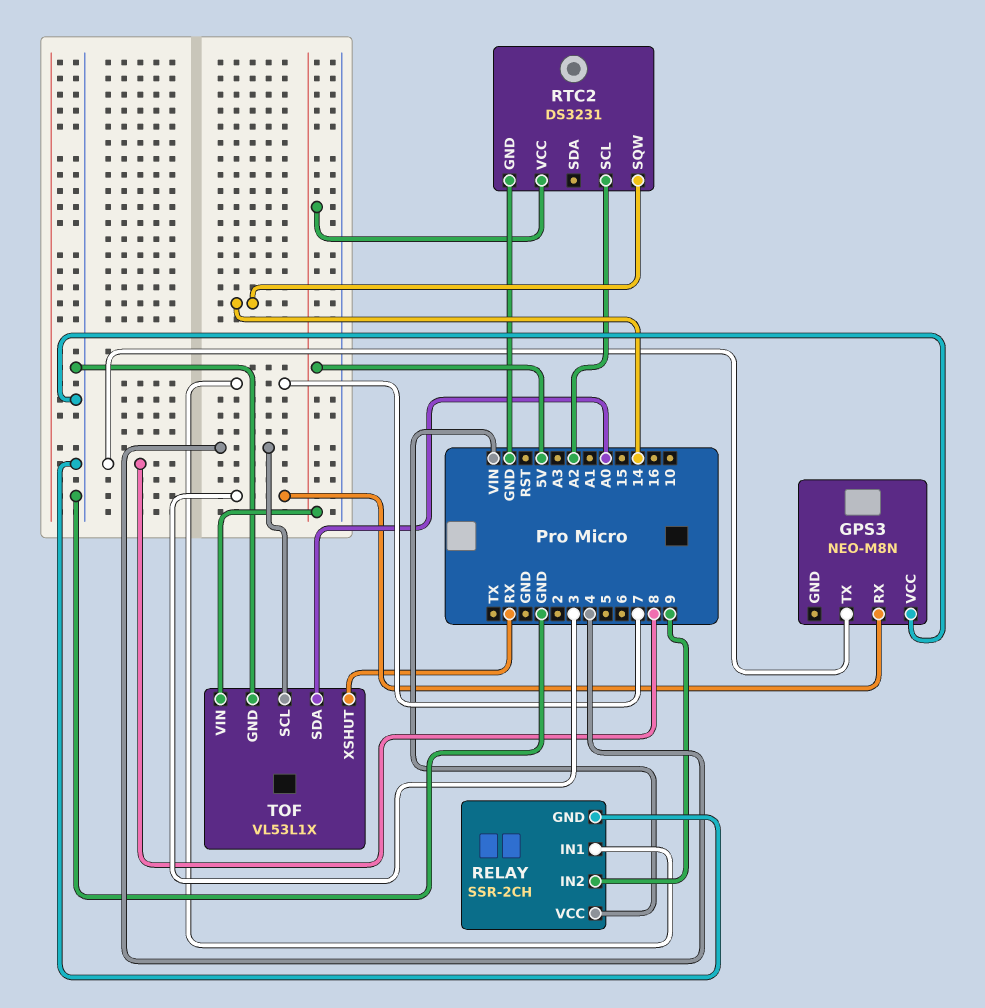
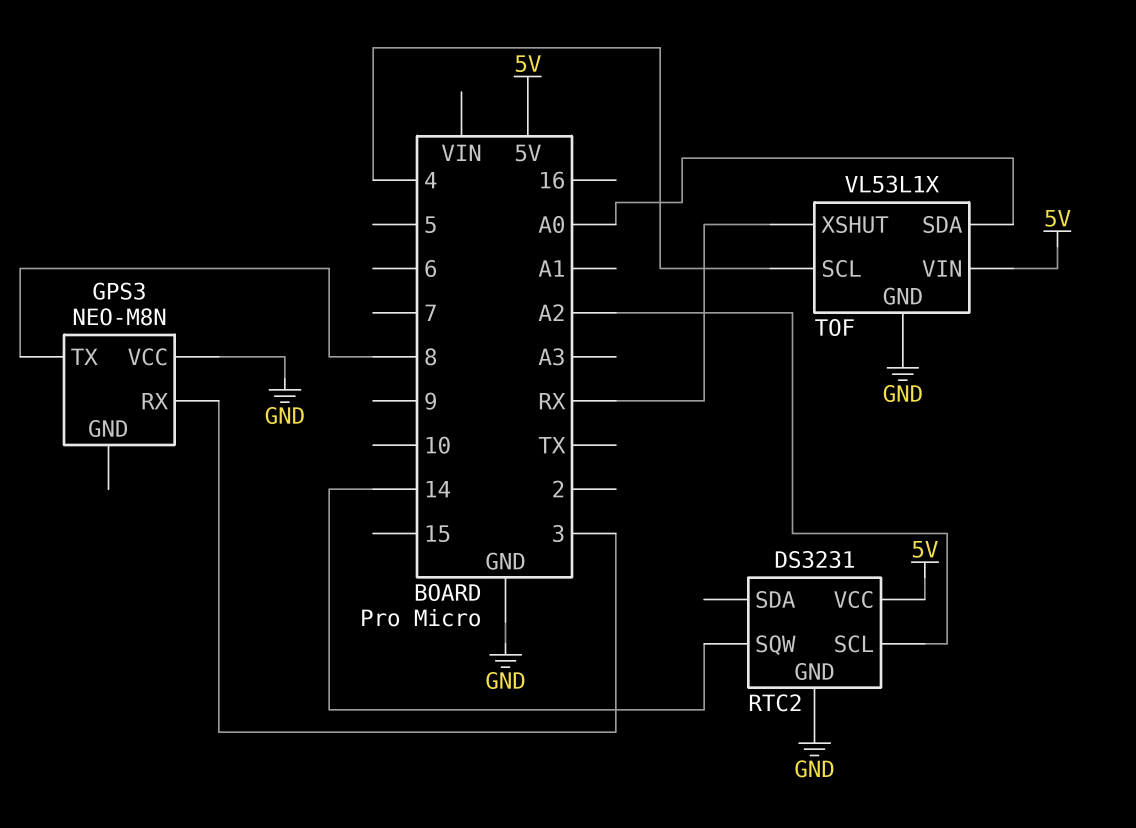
RELAY: SSR-2CH -> none
RELAY pin GND: GND -> none
RELAY pin IN1: 7 -> none
RELAY pin IN2: 9 -> none
RELAY pin VCC: VIN -> none

